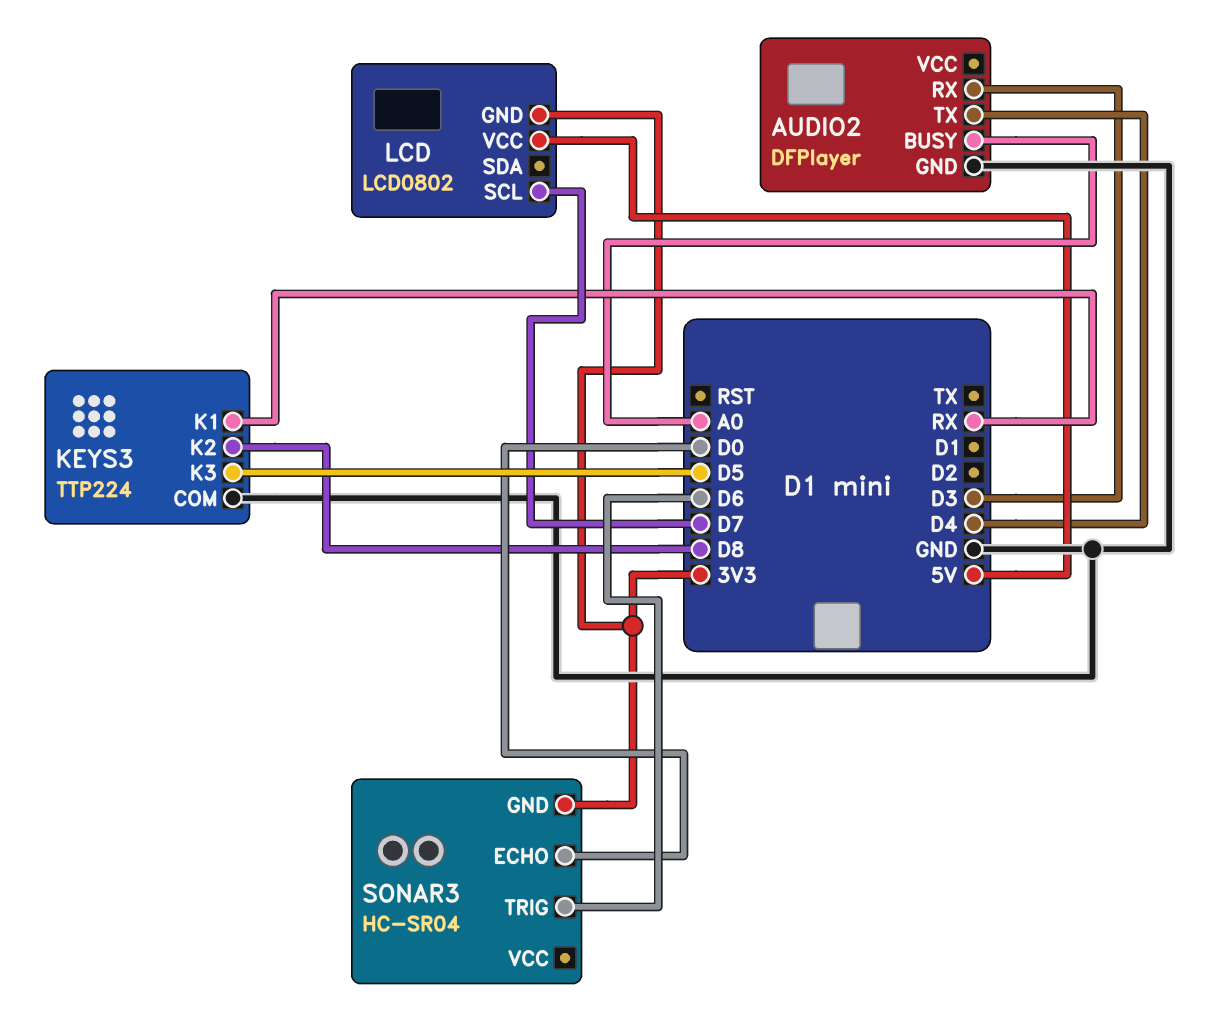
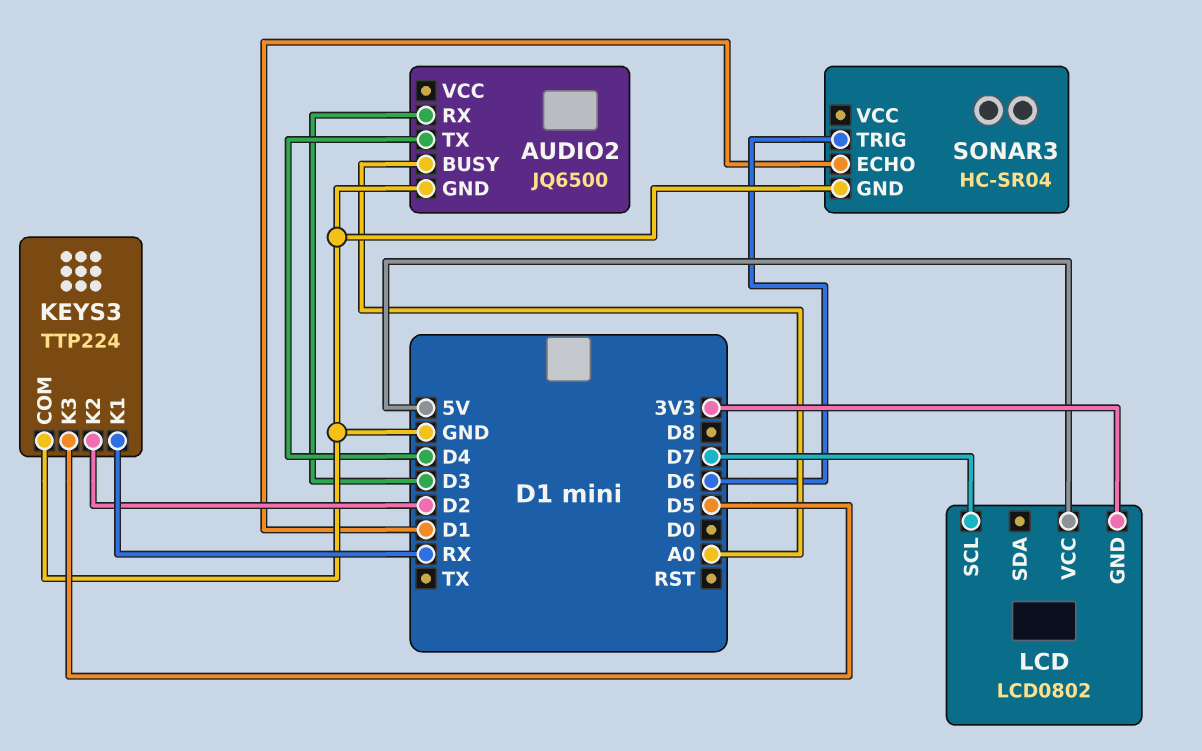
AUDIO2: DFPlayer -> JQ6500
KEYS3 pin K2: D8 -> D2
SONAR3 pin ECHO: D0 -> D1
SONAR3 pin GND: 3V3 -> GND

